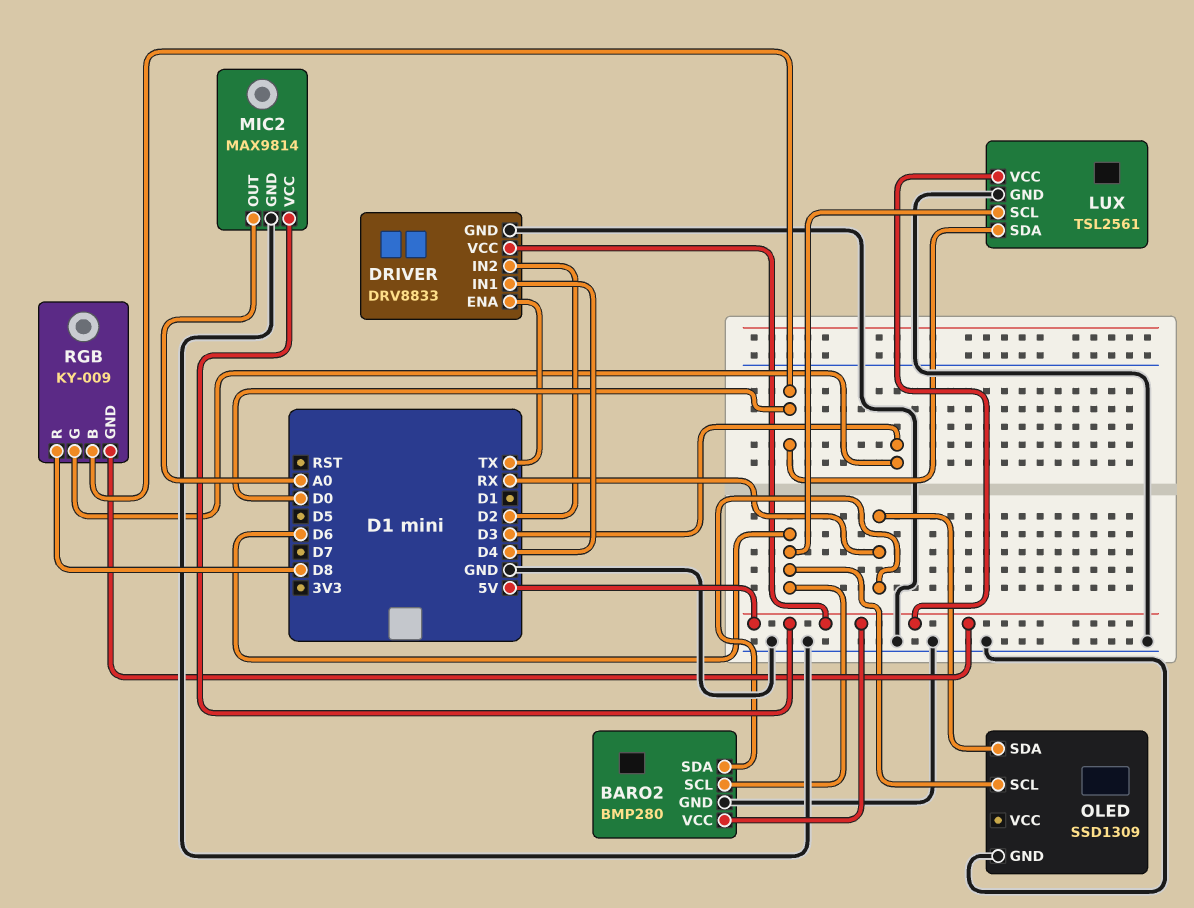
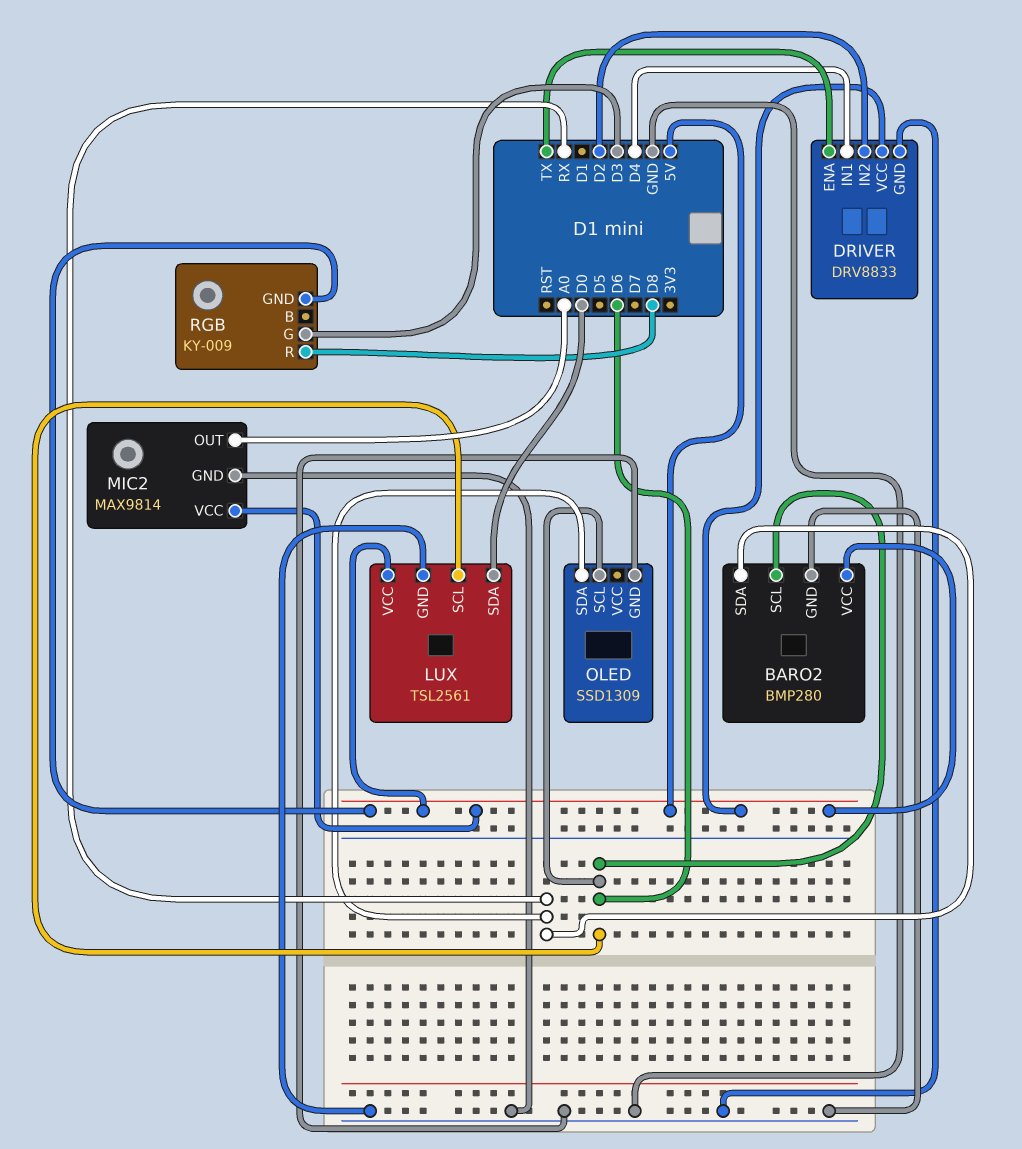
RGB pin B: D0 -> none

